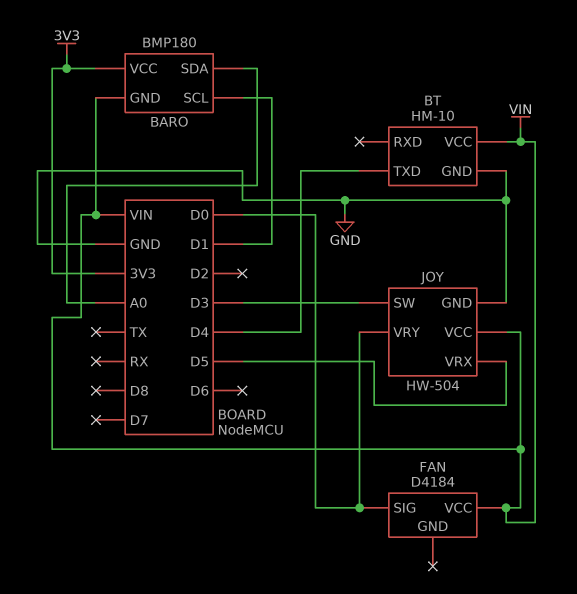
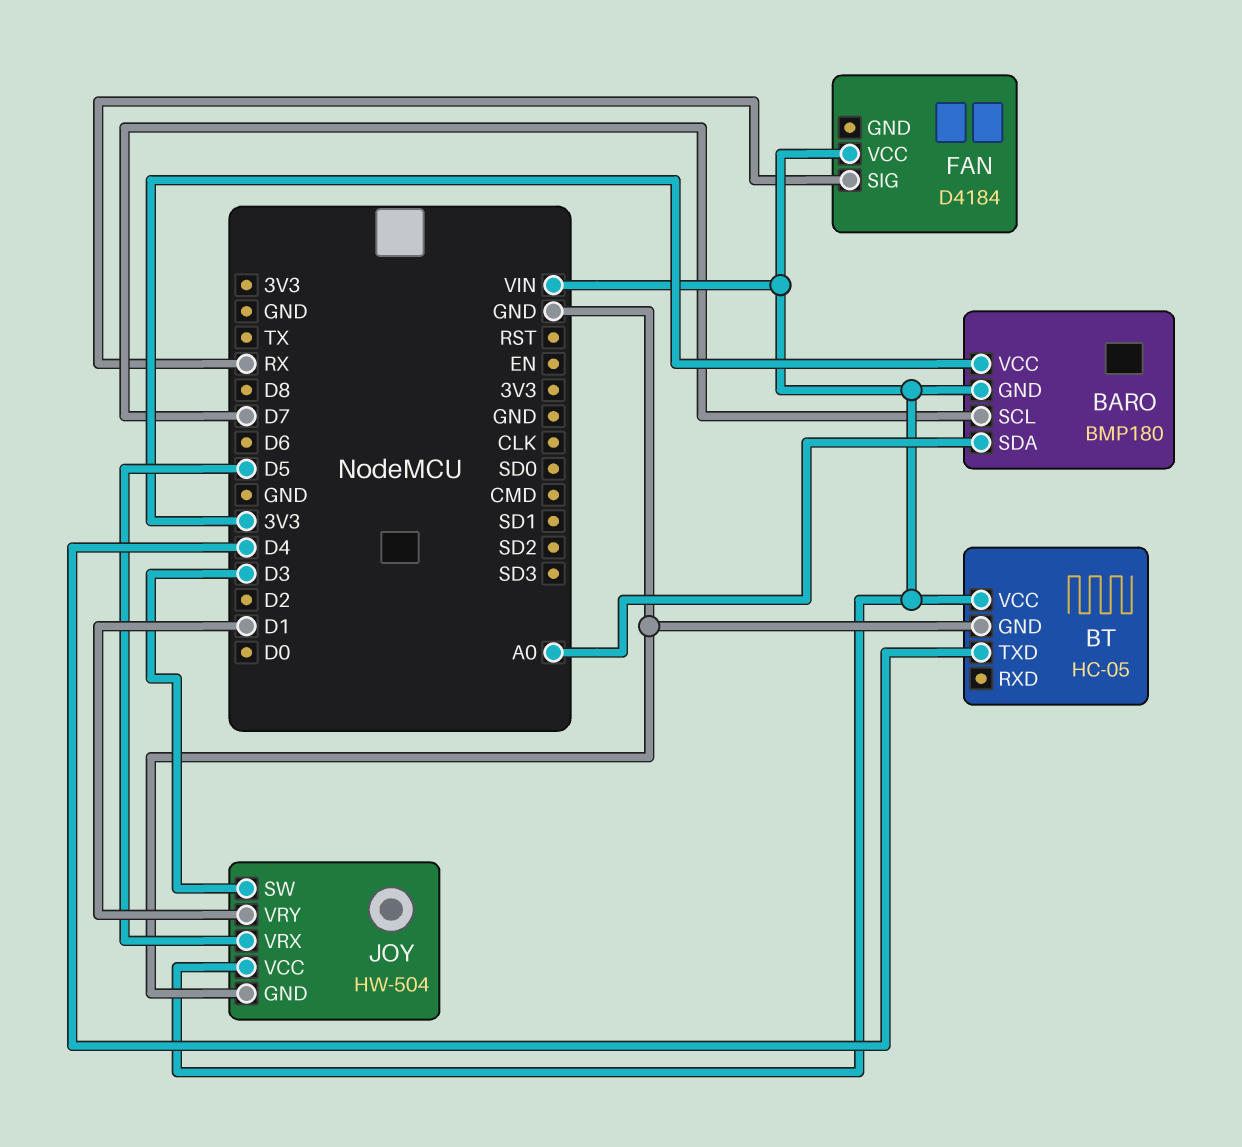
BARO pin SCL: D1 -> D7
BT: HM-10 -> HC-05
FAN pin SIG: D0 -> RX
JOY pin VRY: D0 -> D1

